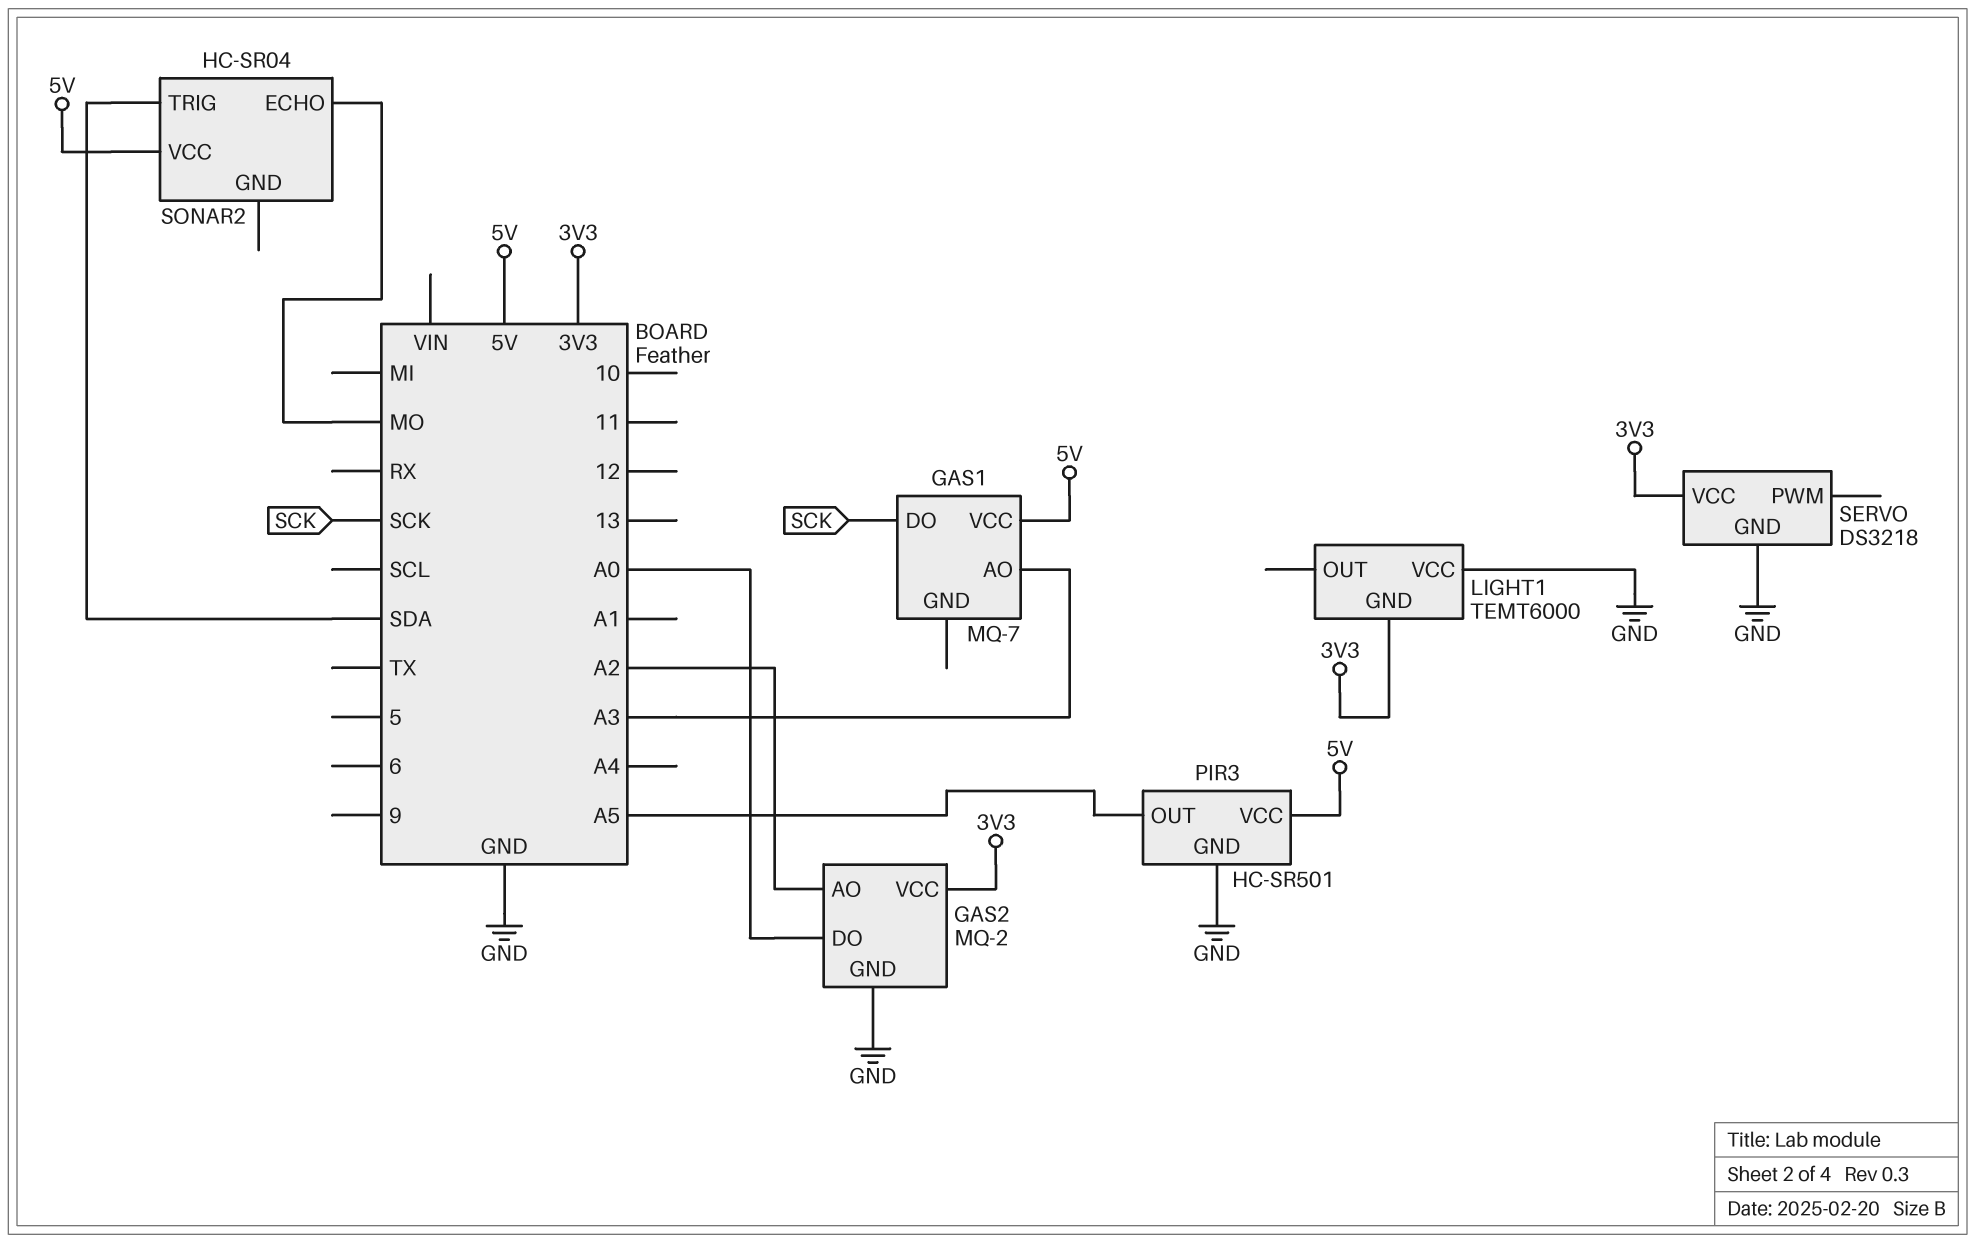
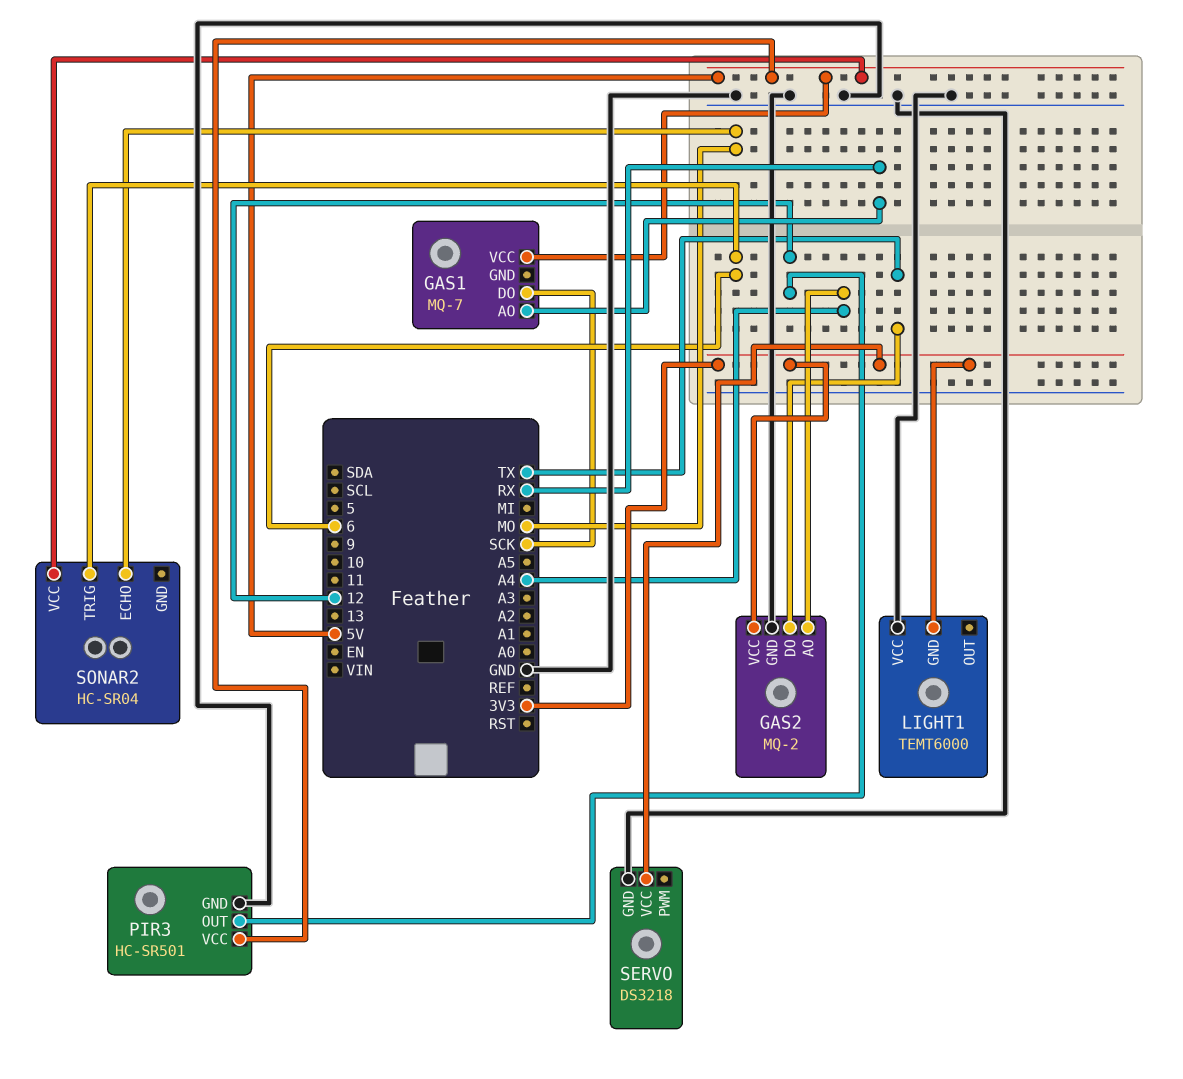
GAS1 pin AO: A3 -> RX
GAS2 pin AO: A2 -> A4
GAS2 pin DO: A0 -> TX
PIR3 pin OUT: A5 -> 12
SONAR2 pin TRIG: SDA -> 6

